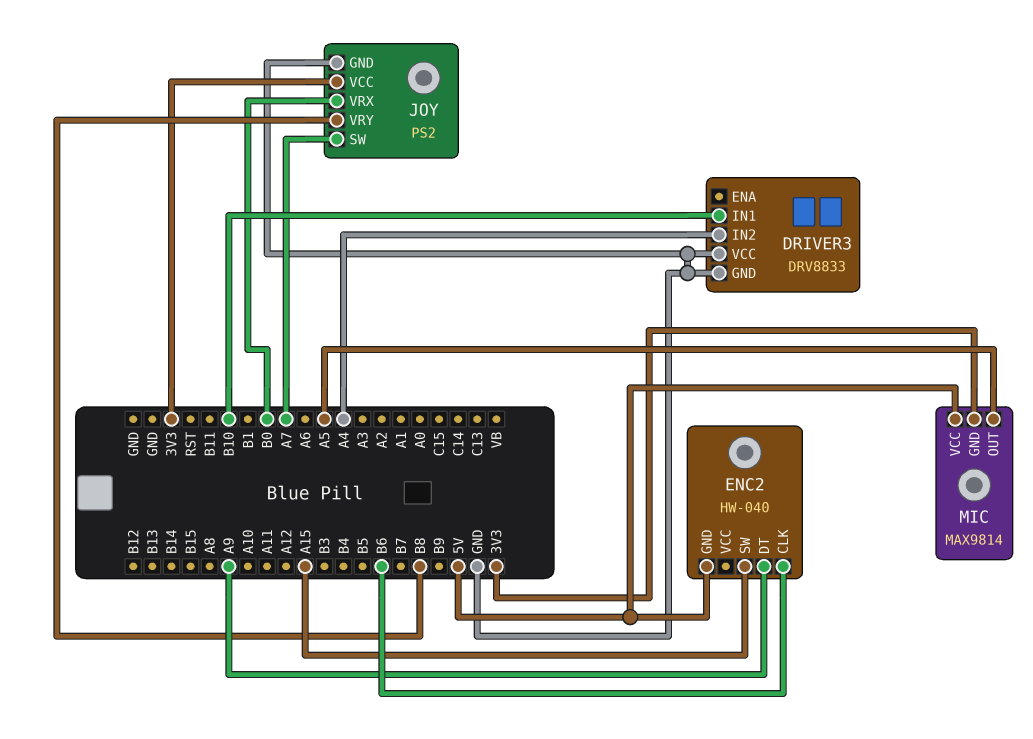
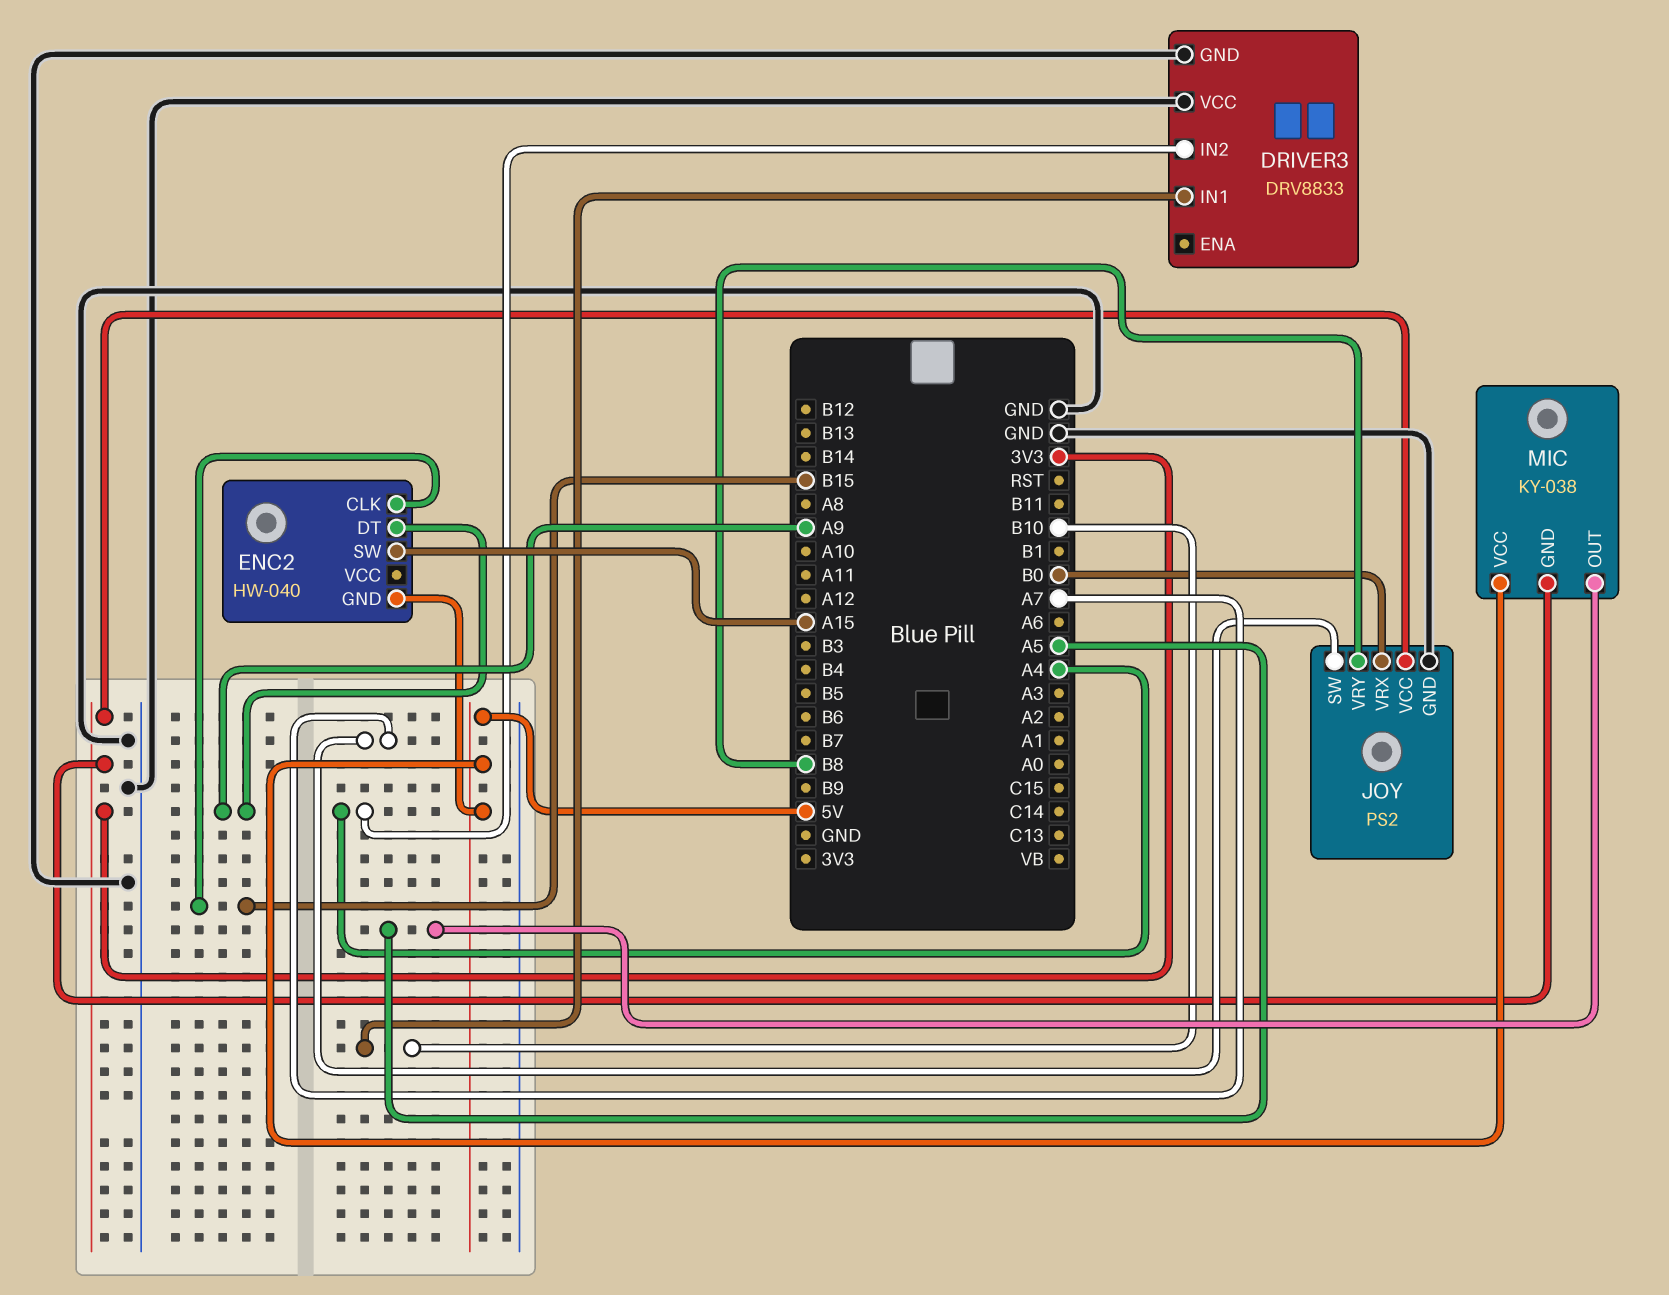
ENC2 pin CLK: B6 -> B15
MIC: MAX9814 -> KY-038

